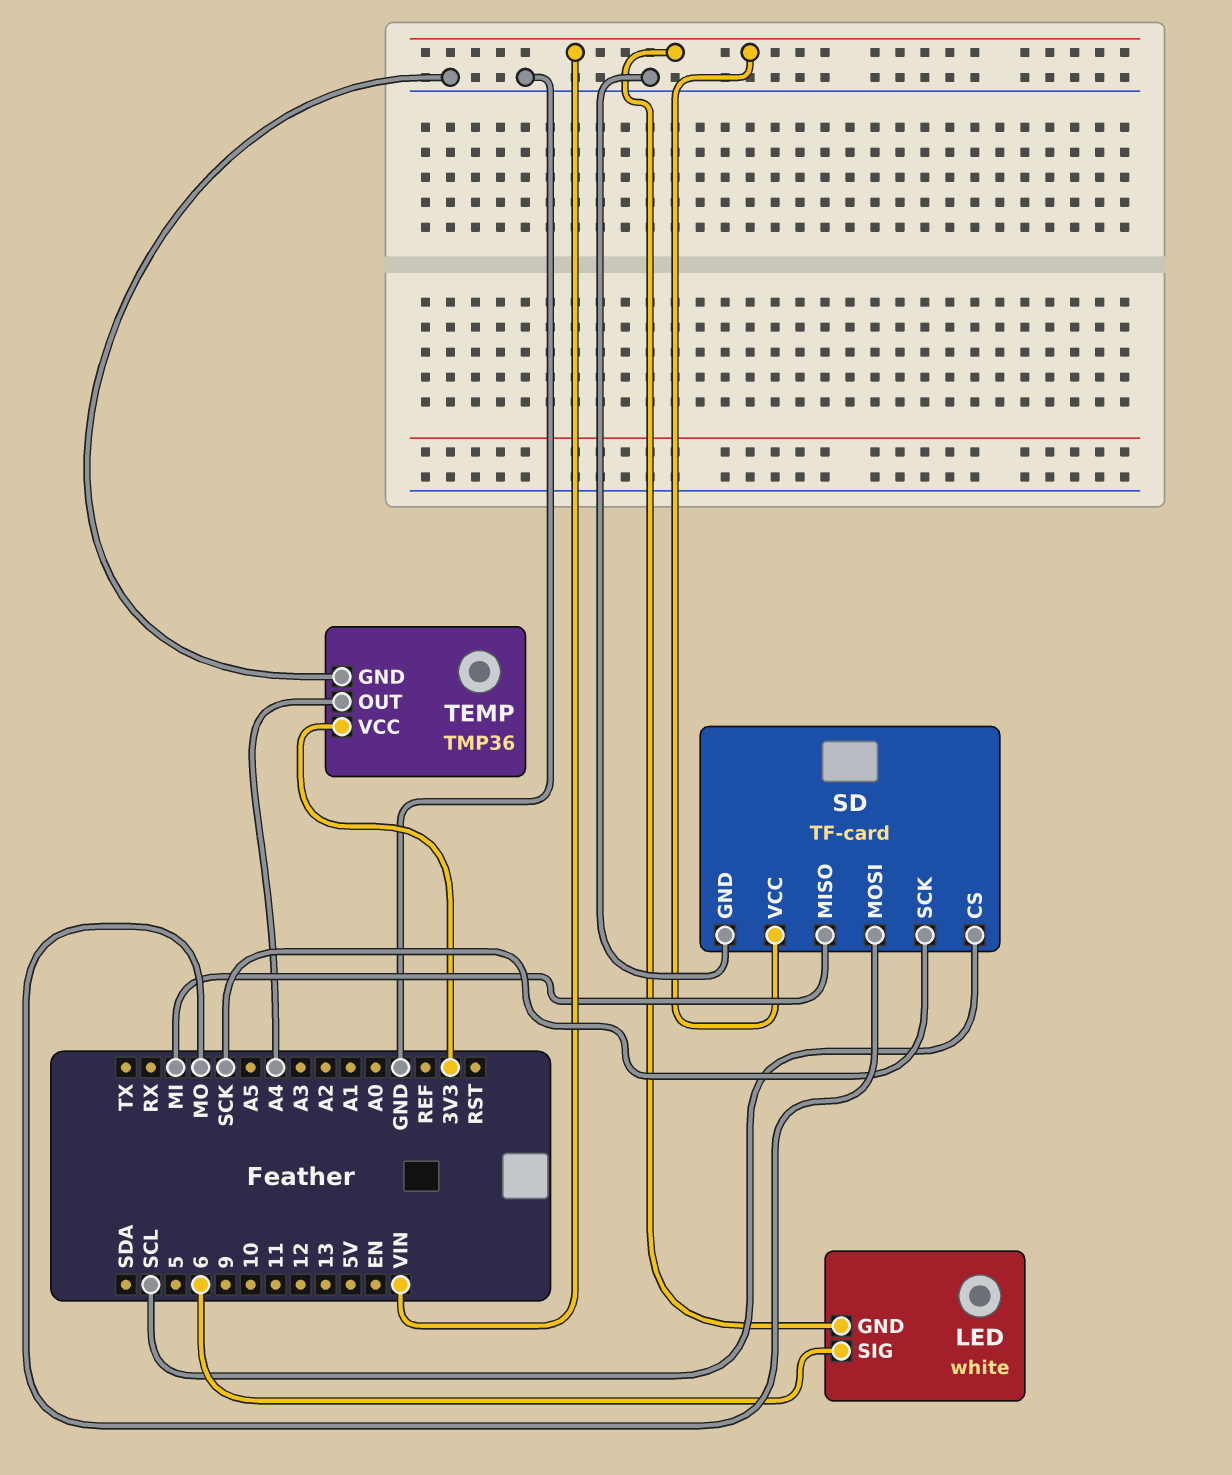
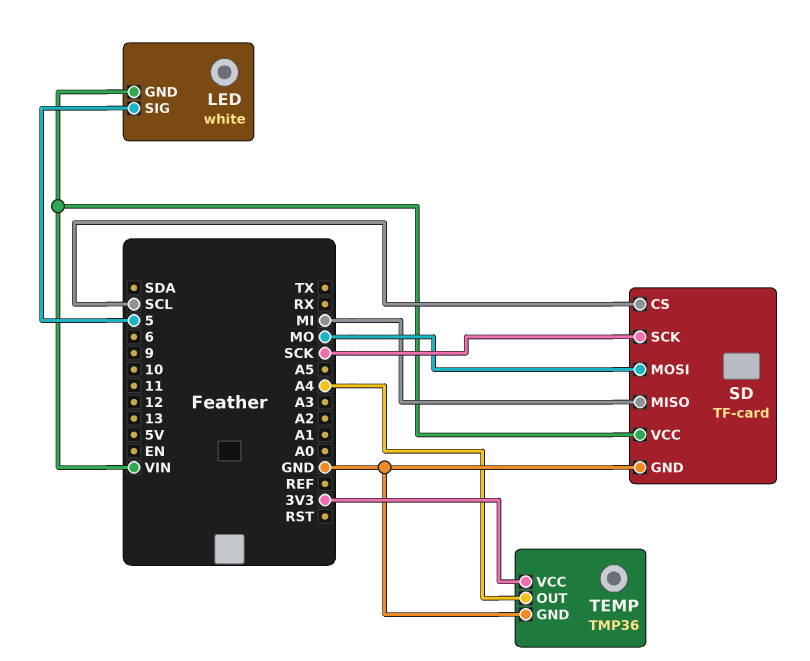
LED pin SIG: 6 -> 5

